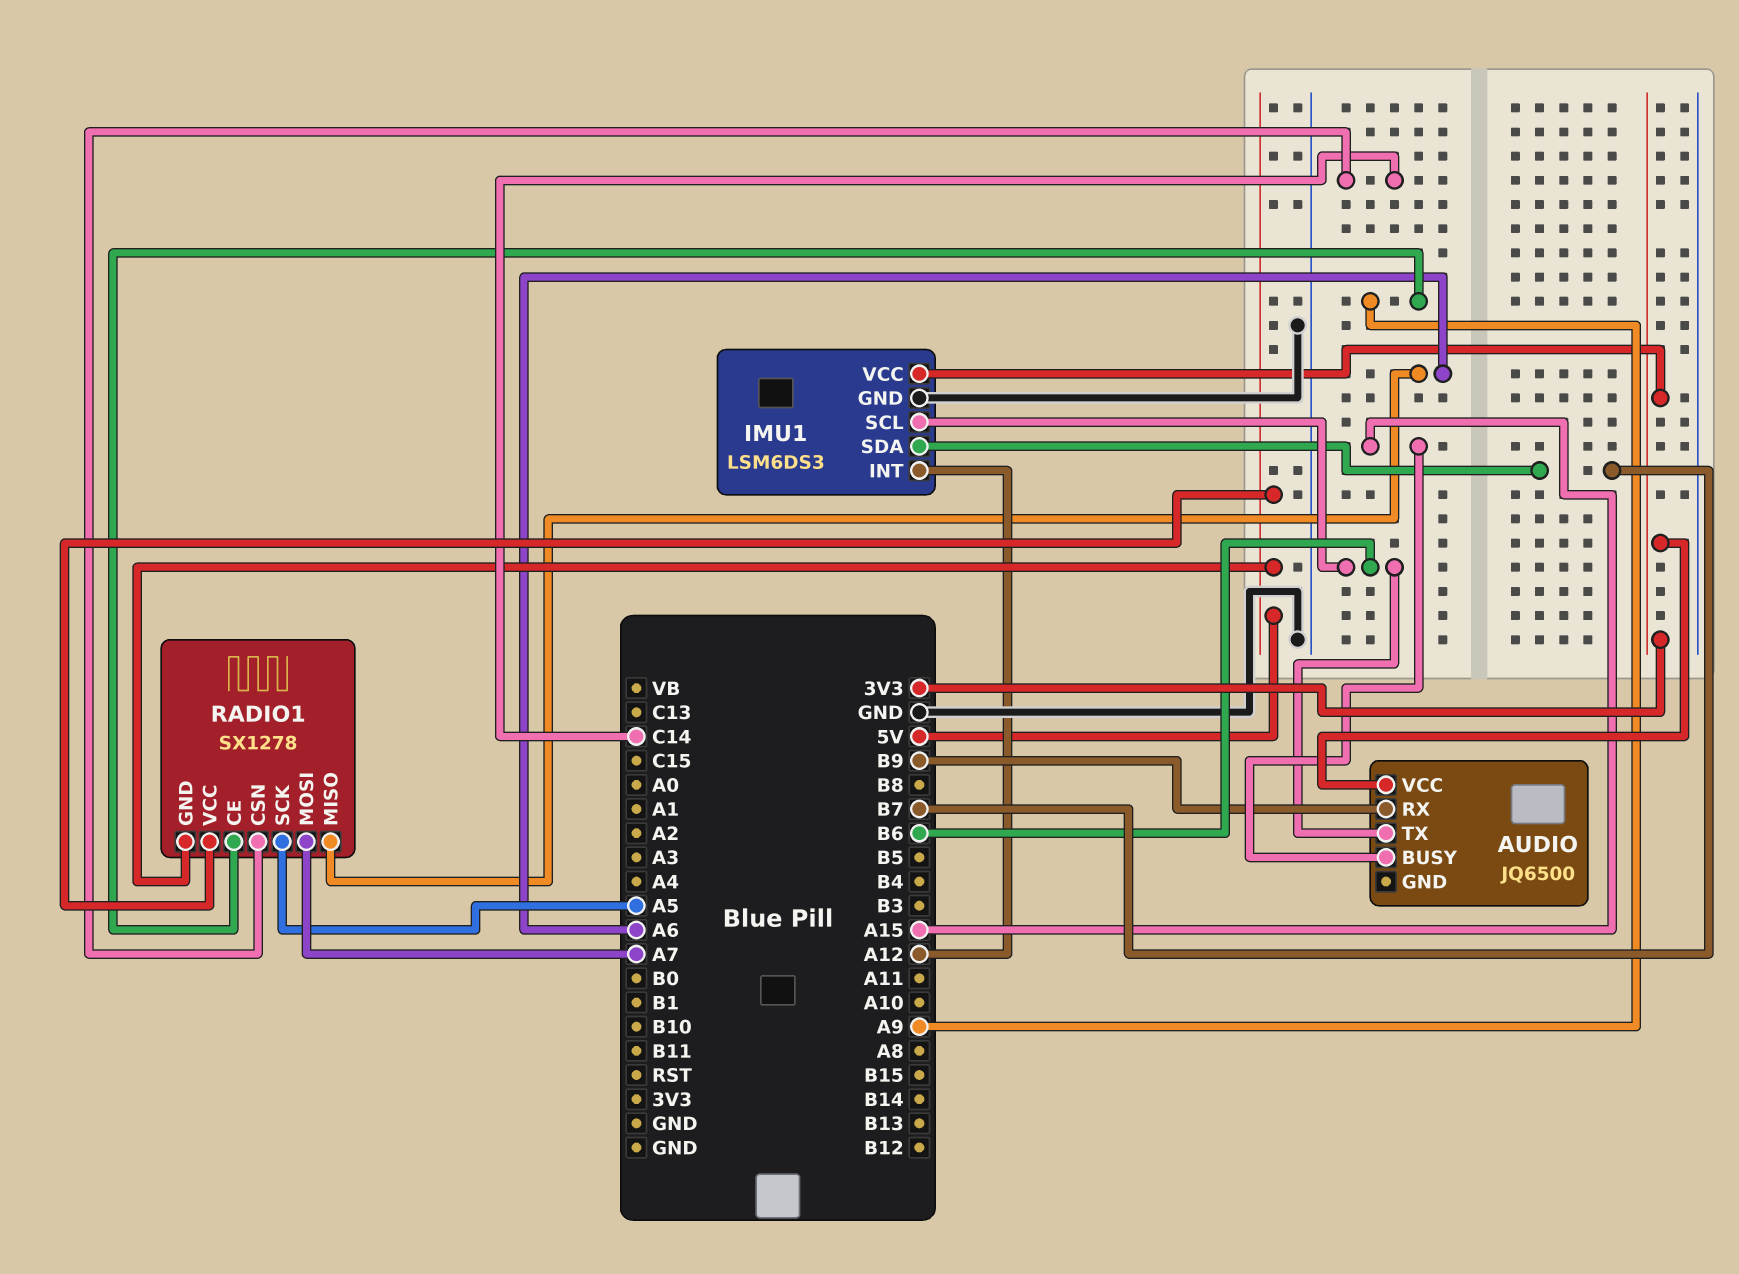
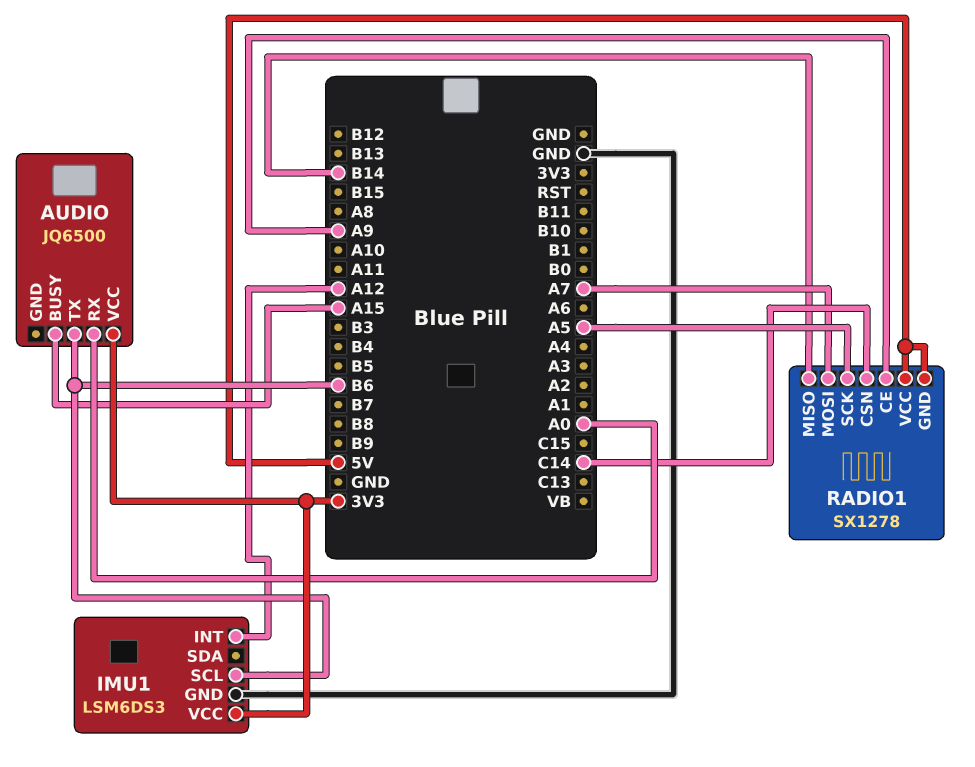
AUDIO pin RX: B9 -> A0
IMU1 pin SDA: B7 -> none
RADIO1 pin MISO: A6 -> B14

